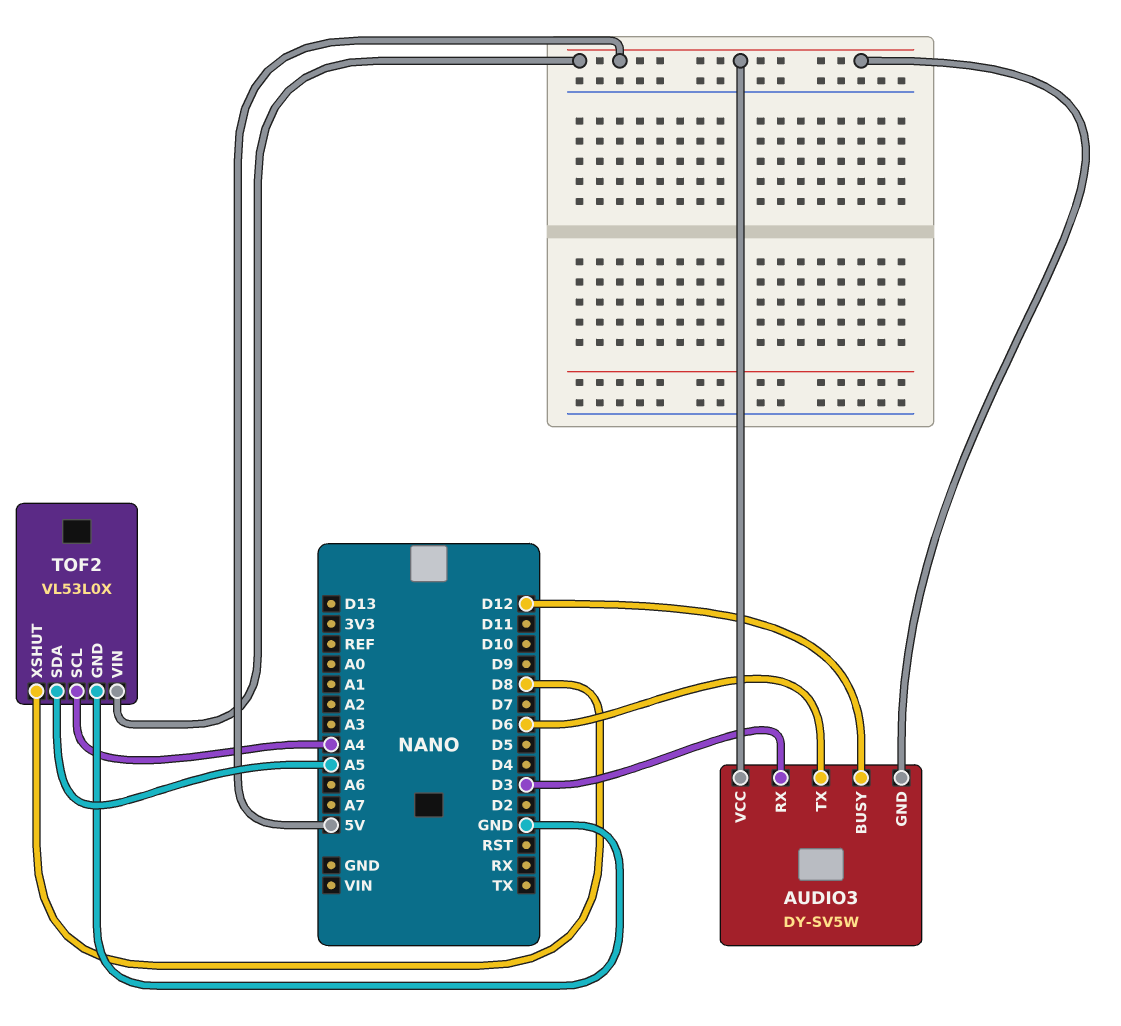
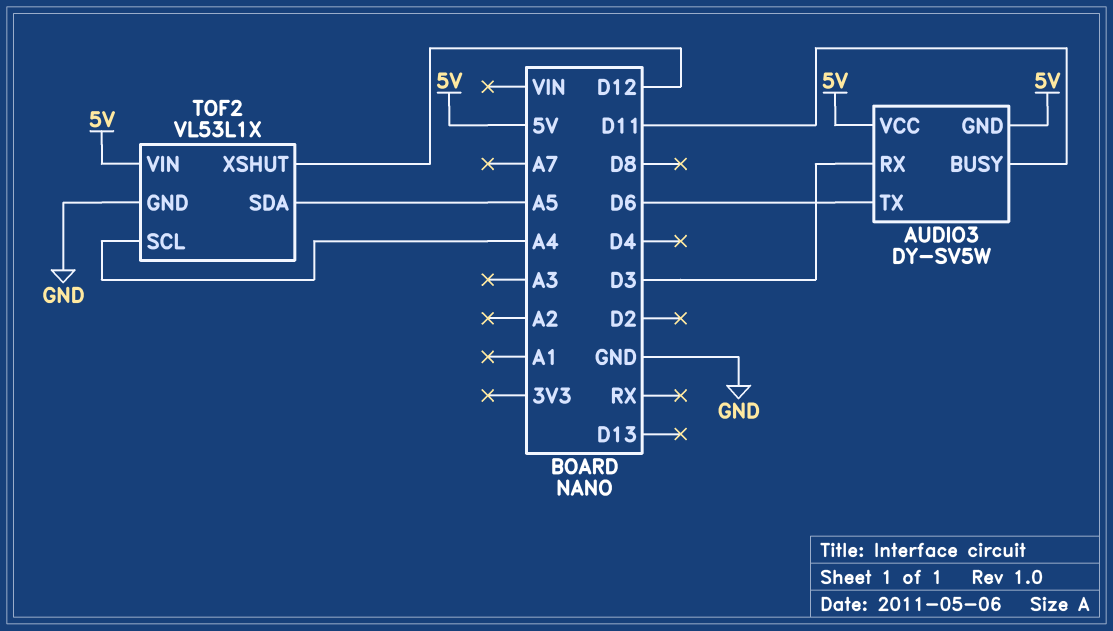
AUDIO3 pin BUSY: D12 -> D11
TOF2: VL53L0X -> VL53L1X
TOF2 pin XSHUT: D8 -> D12

